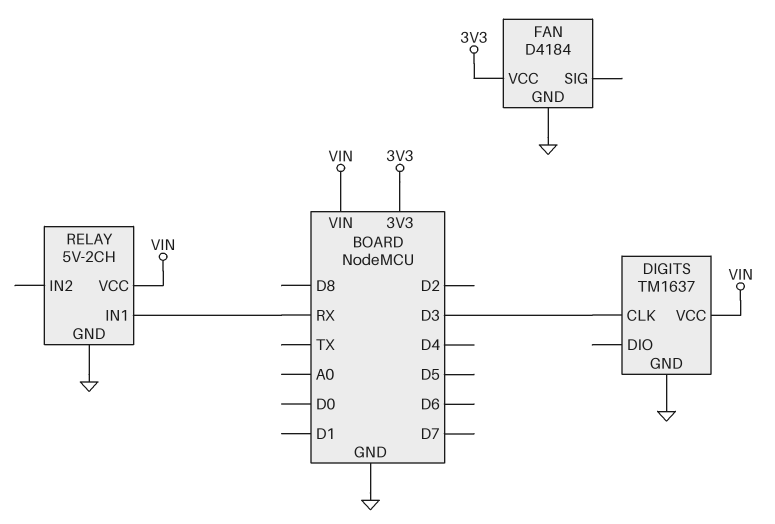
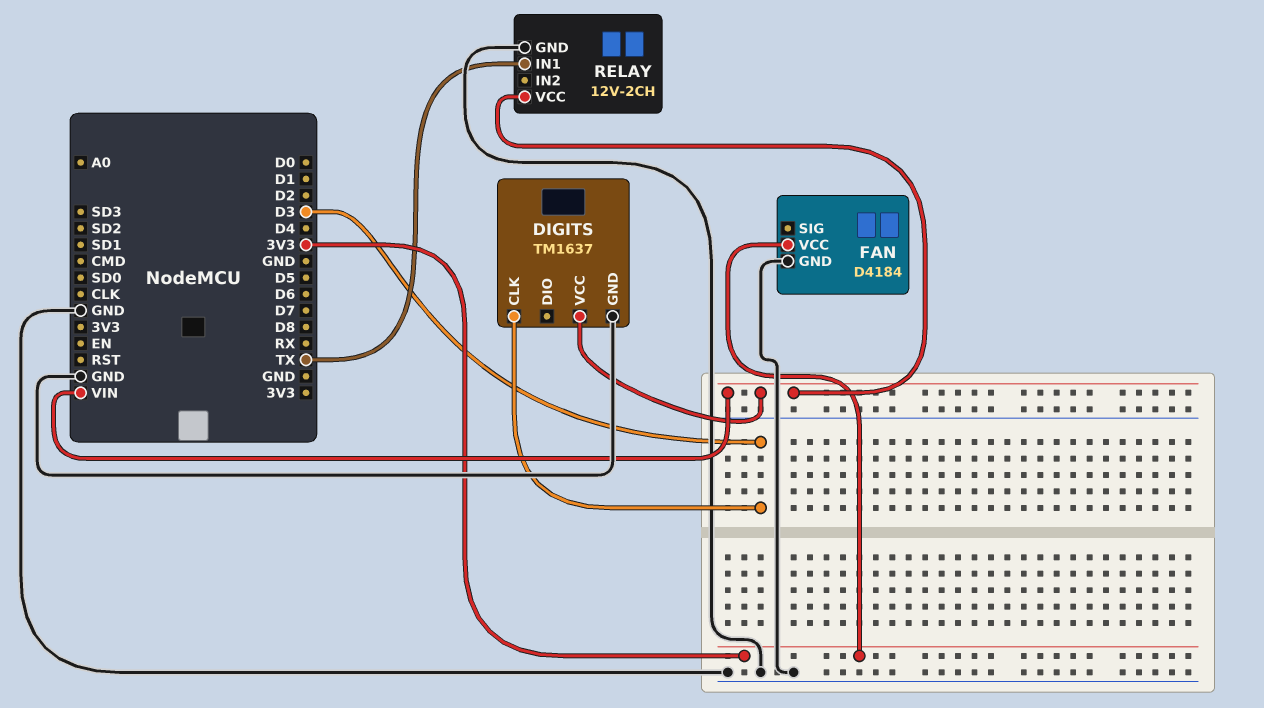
RELAY: 5V-2CH -> 12V-2CH
RELAY pin IN1: RX -> TX

